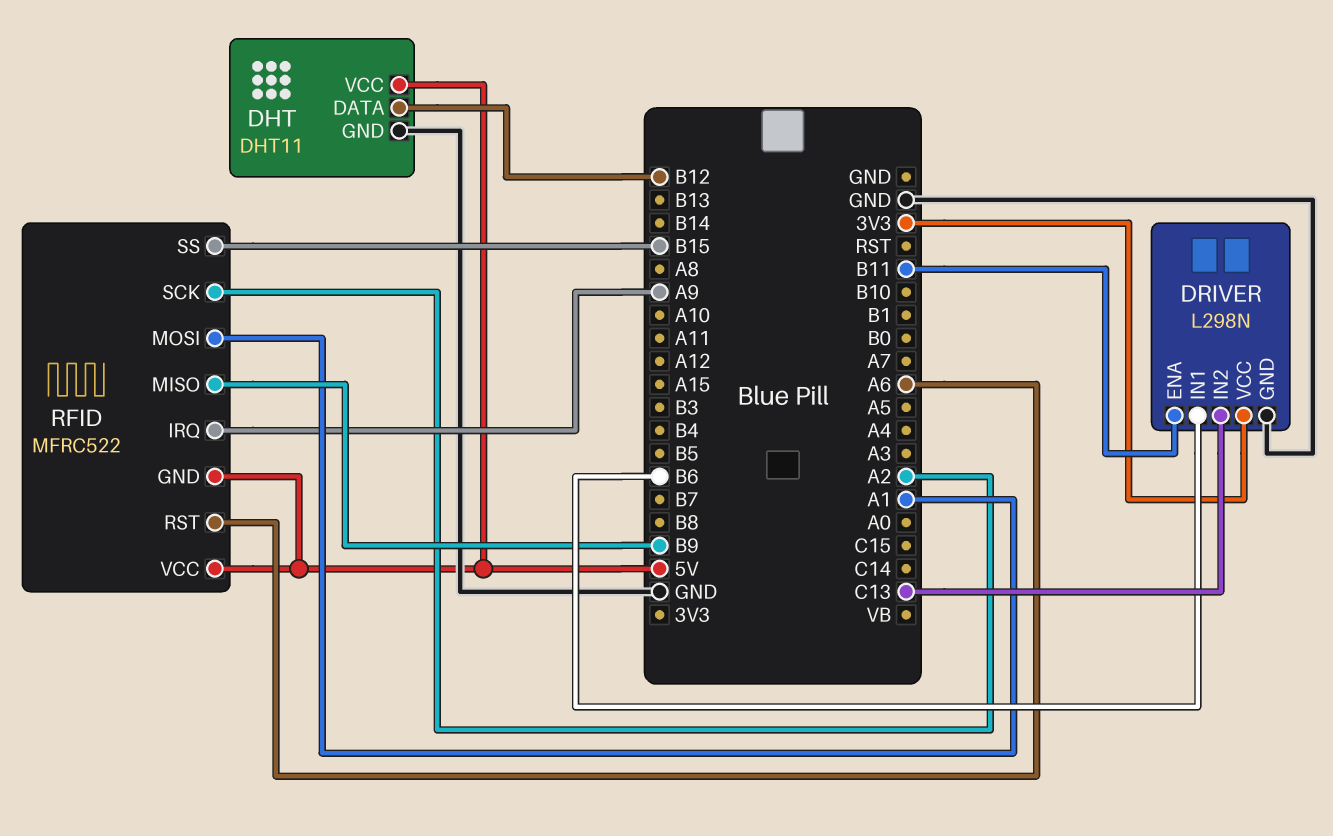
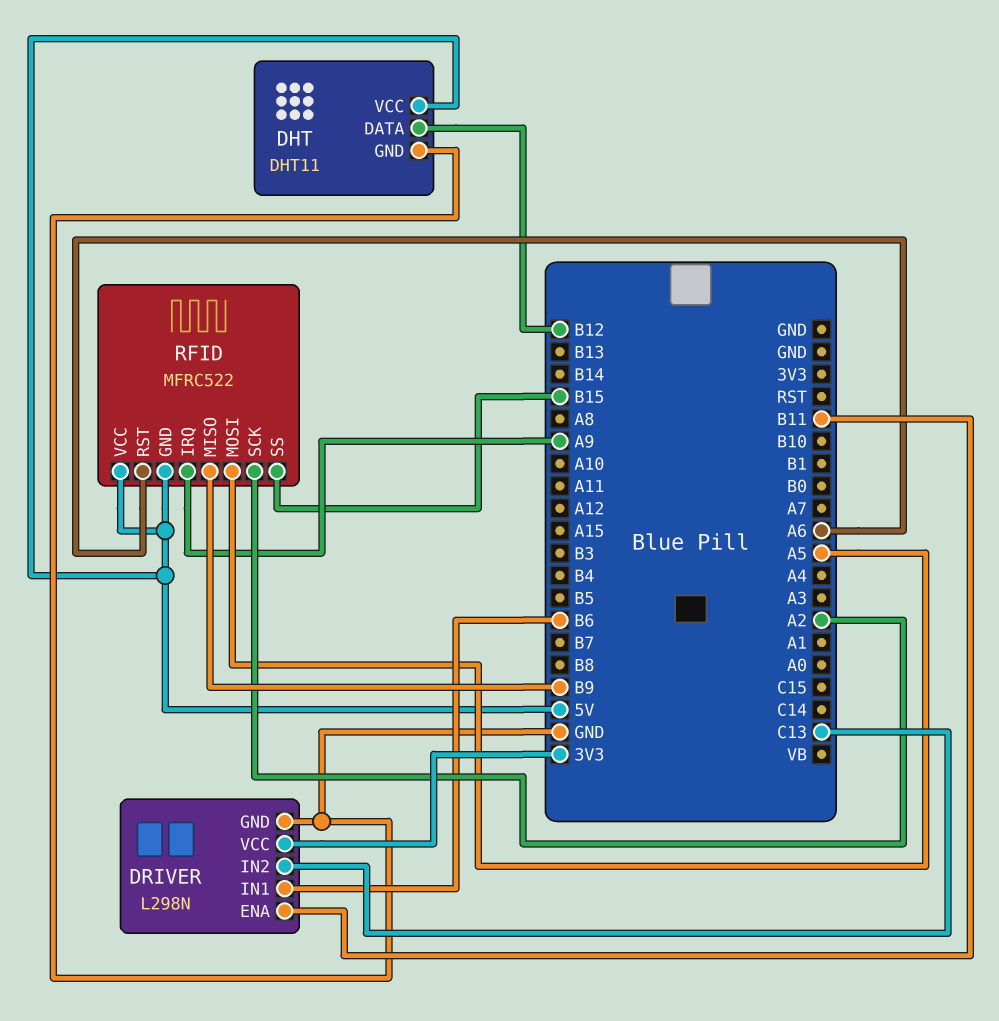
RFID pin MOSI: A1 -> A5

